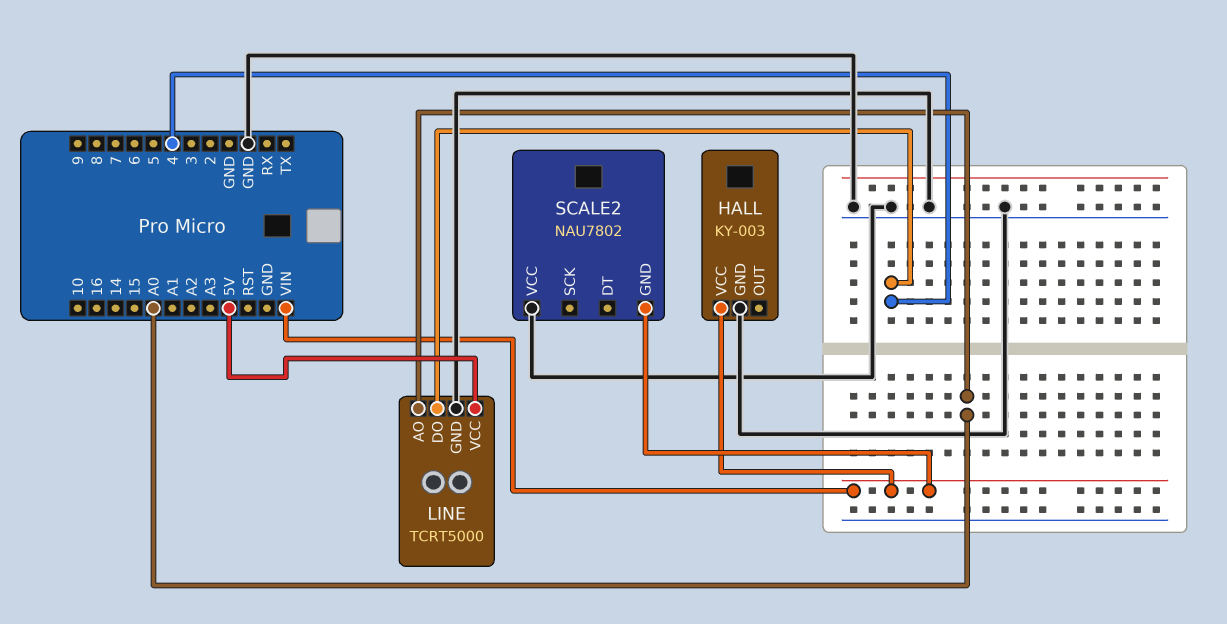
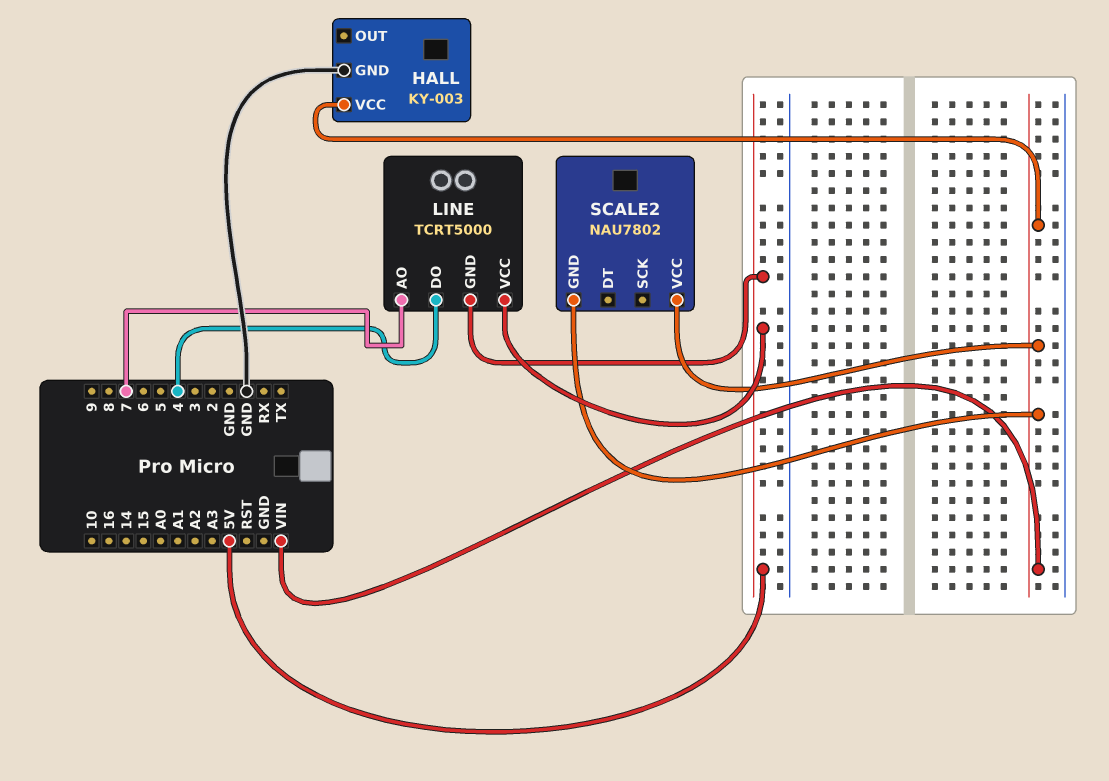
LINE pin AO: A0 -> 7
LINE pin GND: GND -> 5V
SCALE2 pin VCC: GND -> VIN

